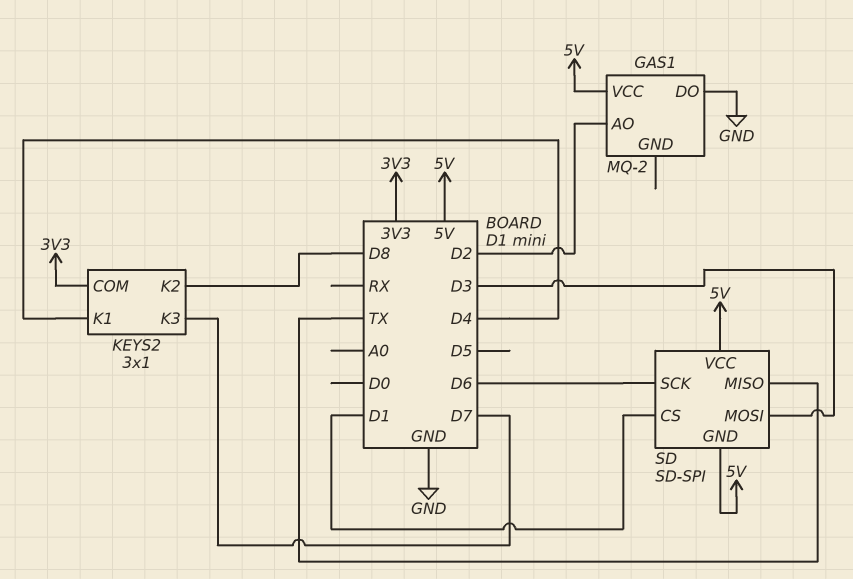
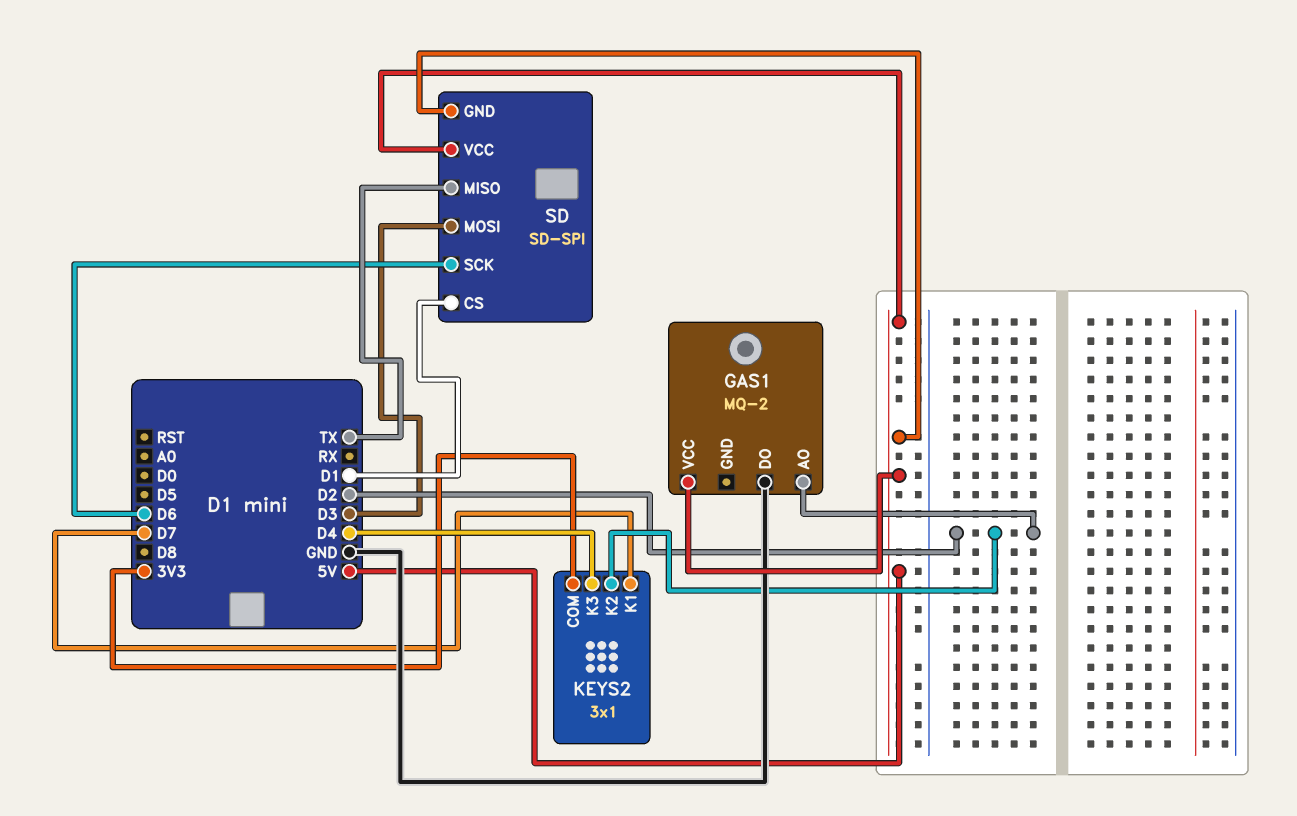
KEYS2 pin K1: D4 -> D7
KEYS2 pin K2: D8 -> D2
KEYS2 pin K3: D7 -> D4

